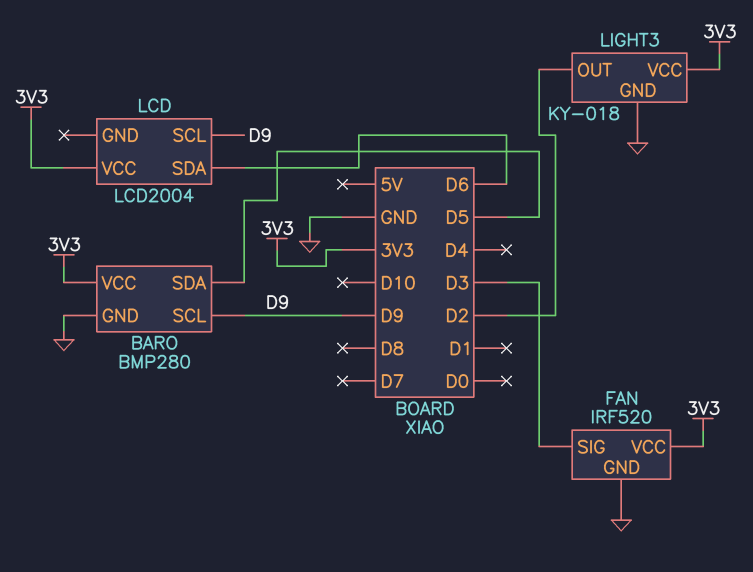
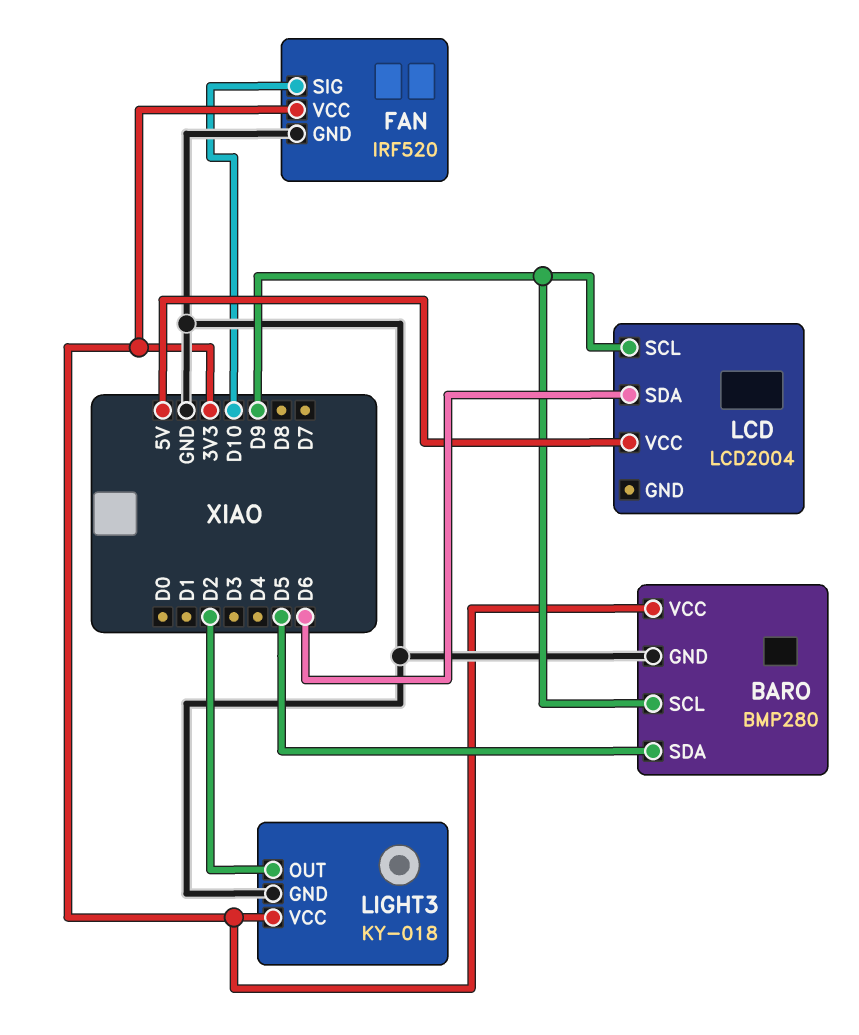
FAN pin SIG: D3 -> D10
LCD pin VCC: 3V3 -> 5V

